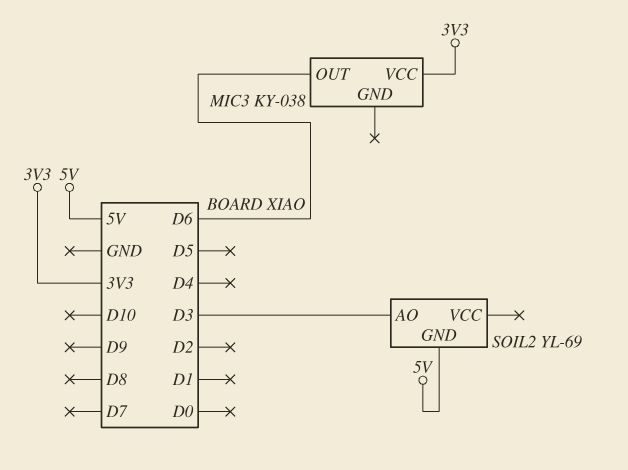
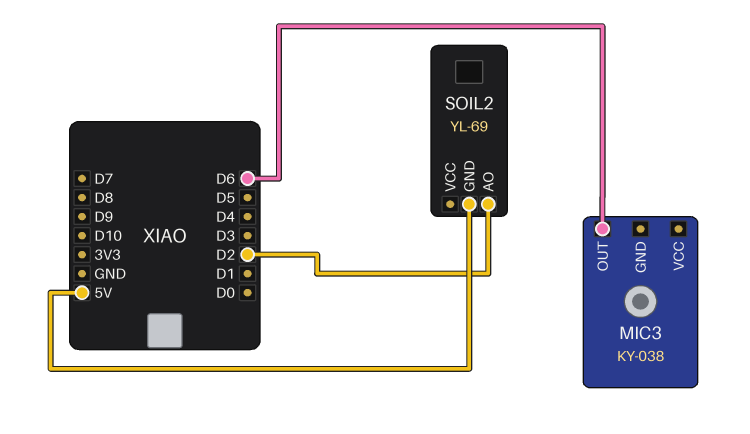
MIC3 pin VCC: 3V3 -> none
SOIL2 pin AO: D3 -> D2

